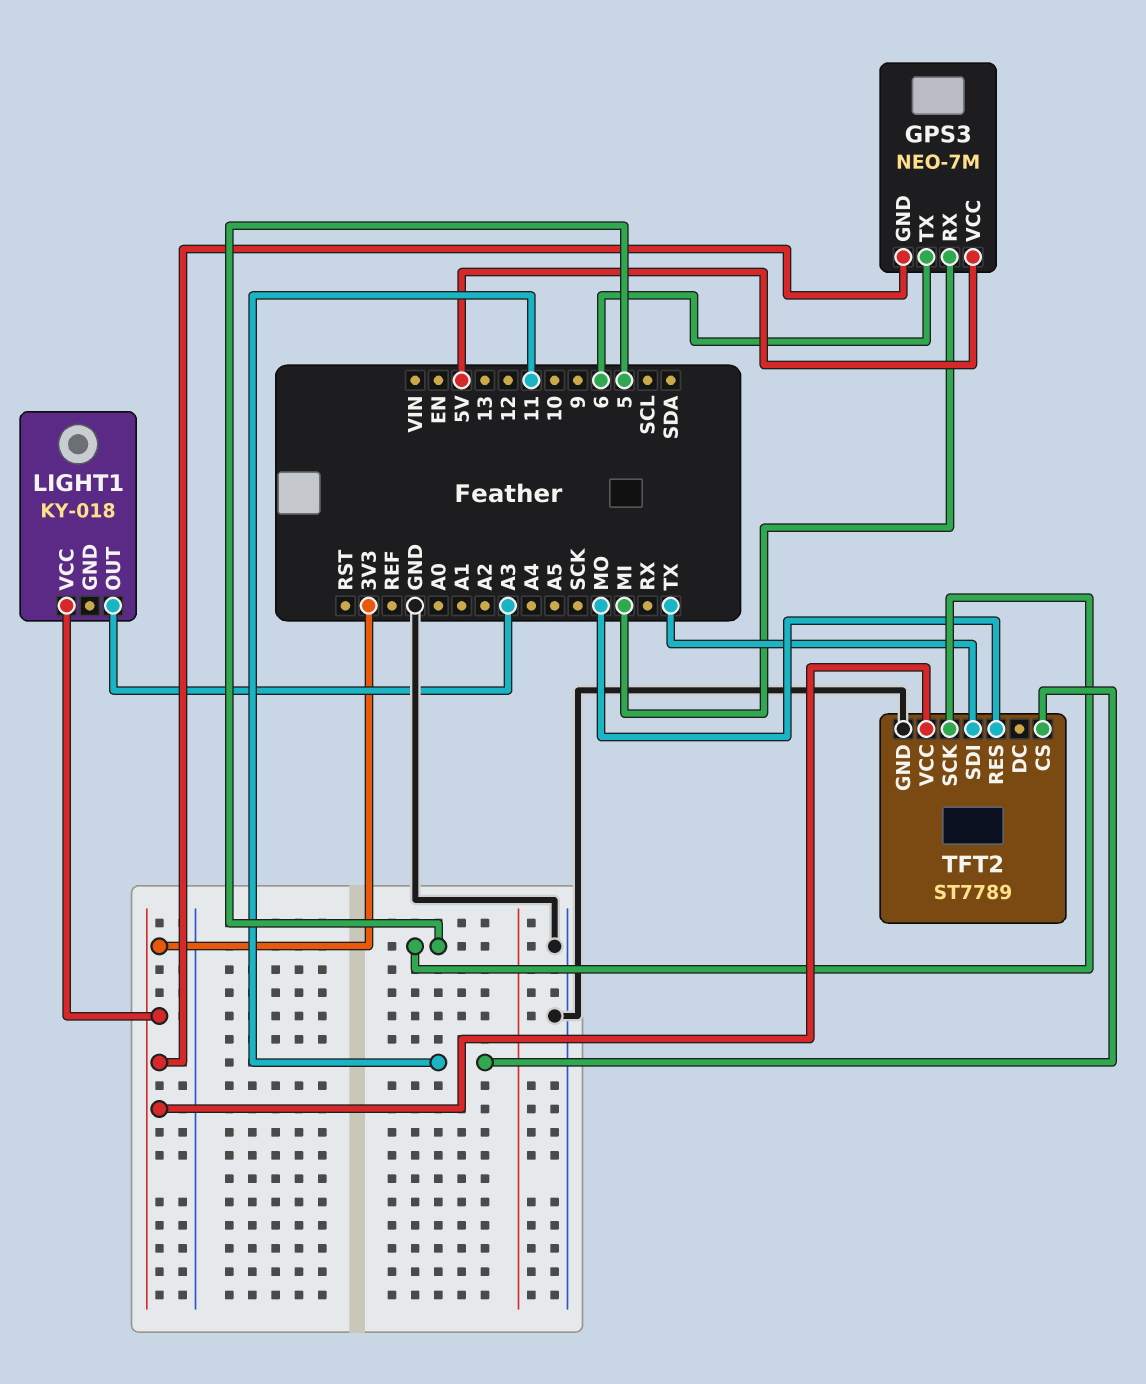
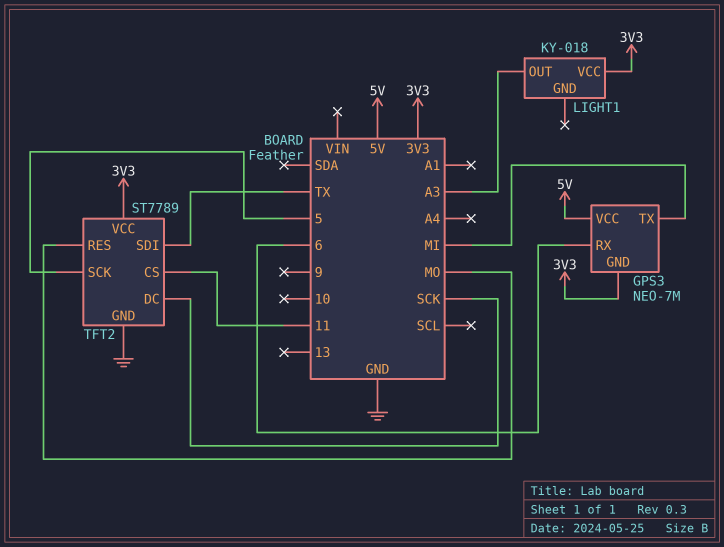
GPS3 pin RX: MI -> 6
GPS3 pin TX: 6 -> MI
TFT2 pin DC: none -> SCK

